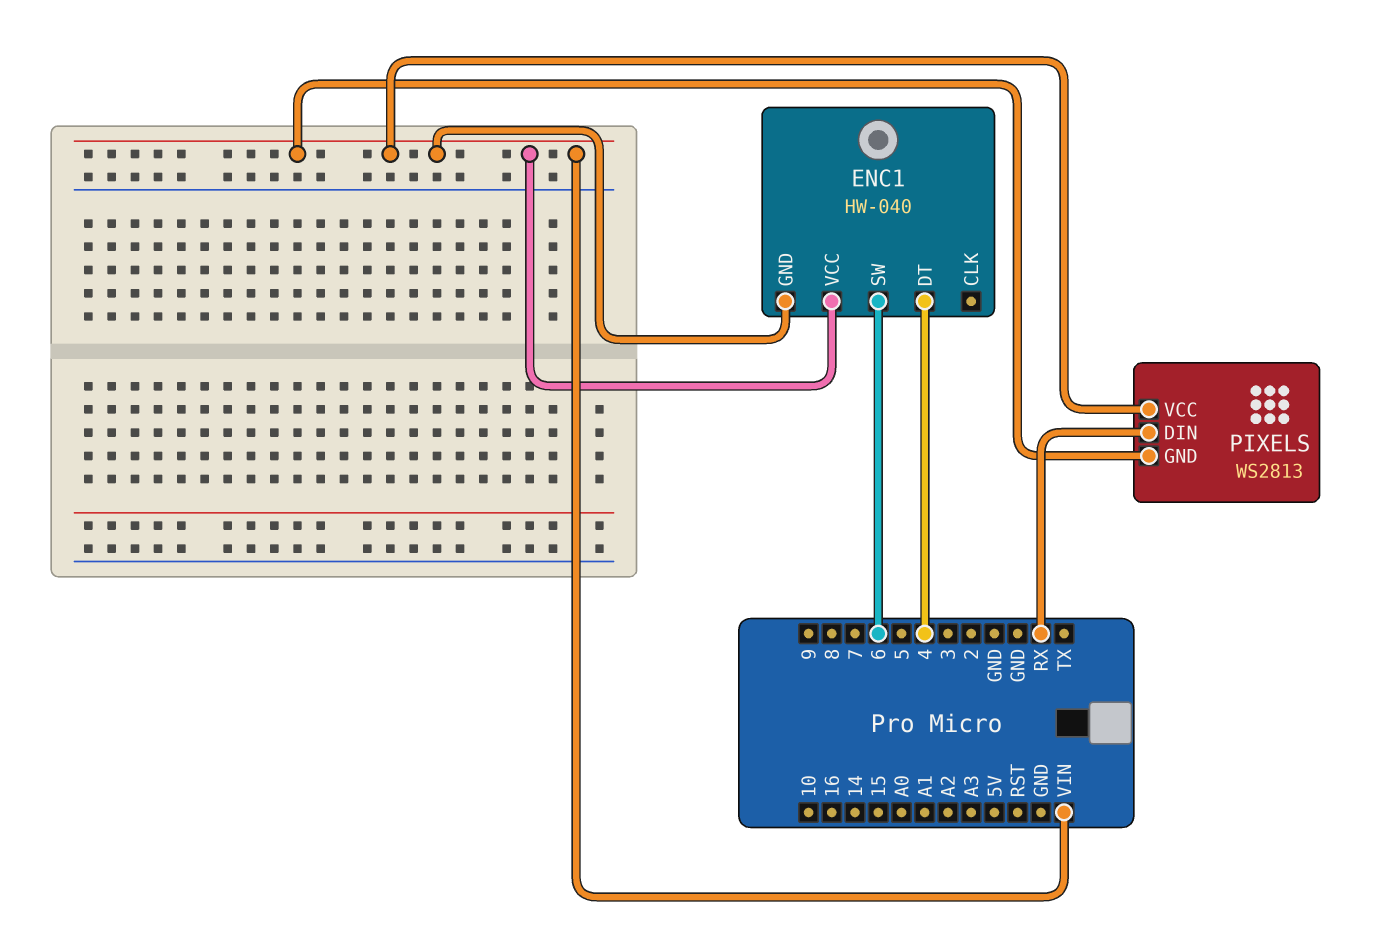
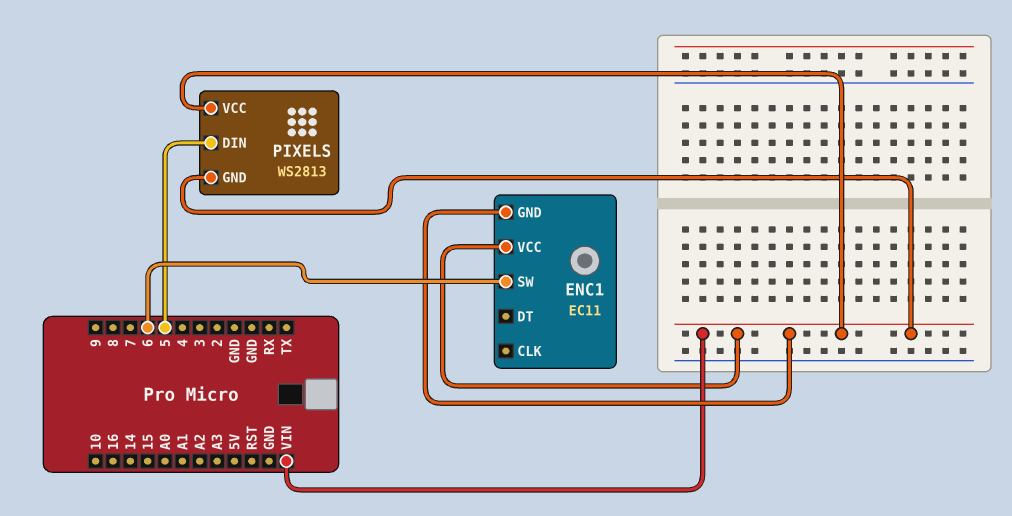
ENC1: HW-040 -> EC11
ENC1 pin DT: 4 -> none
PIXELS pin DIN: RX -> 5

